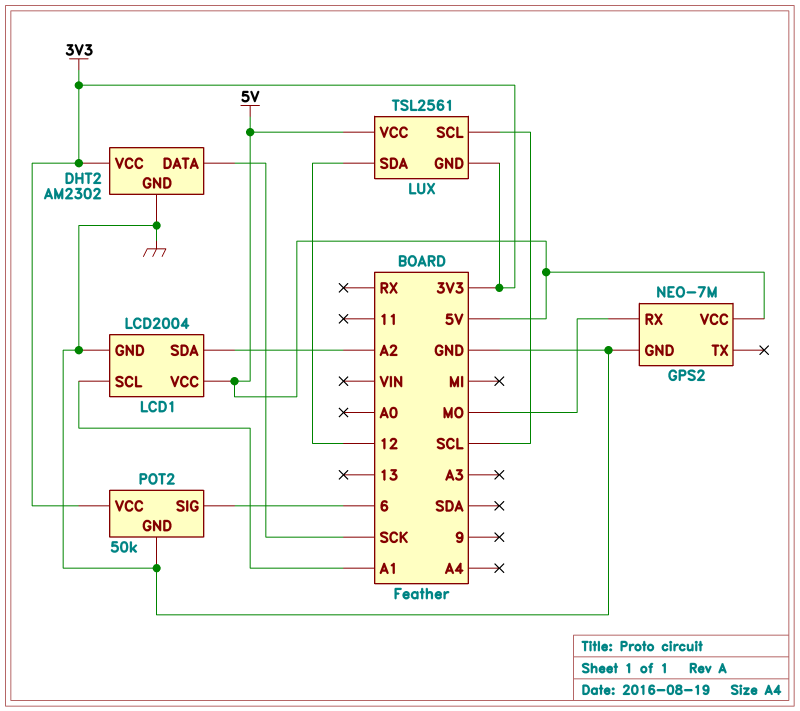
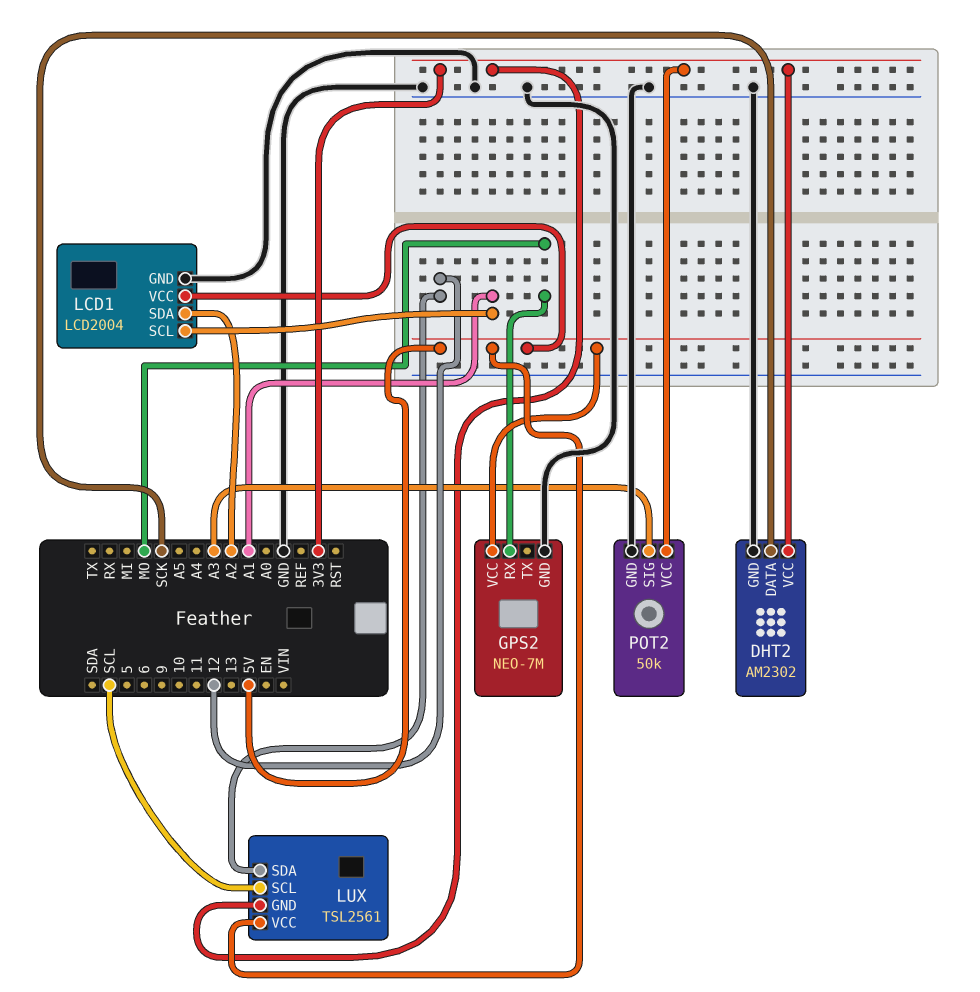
POT2 pin SIG: 6 -> A3

